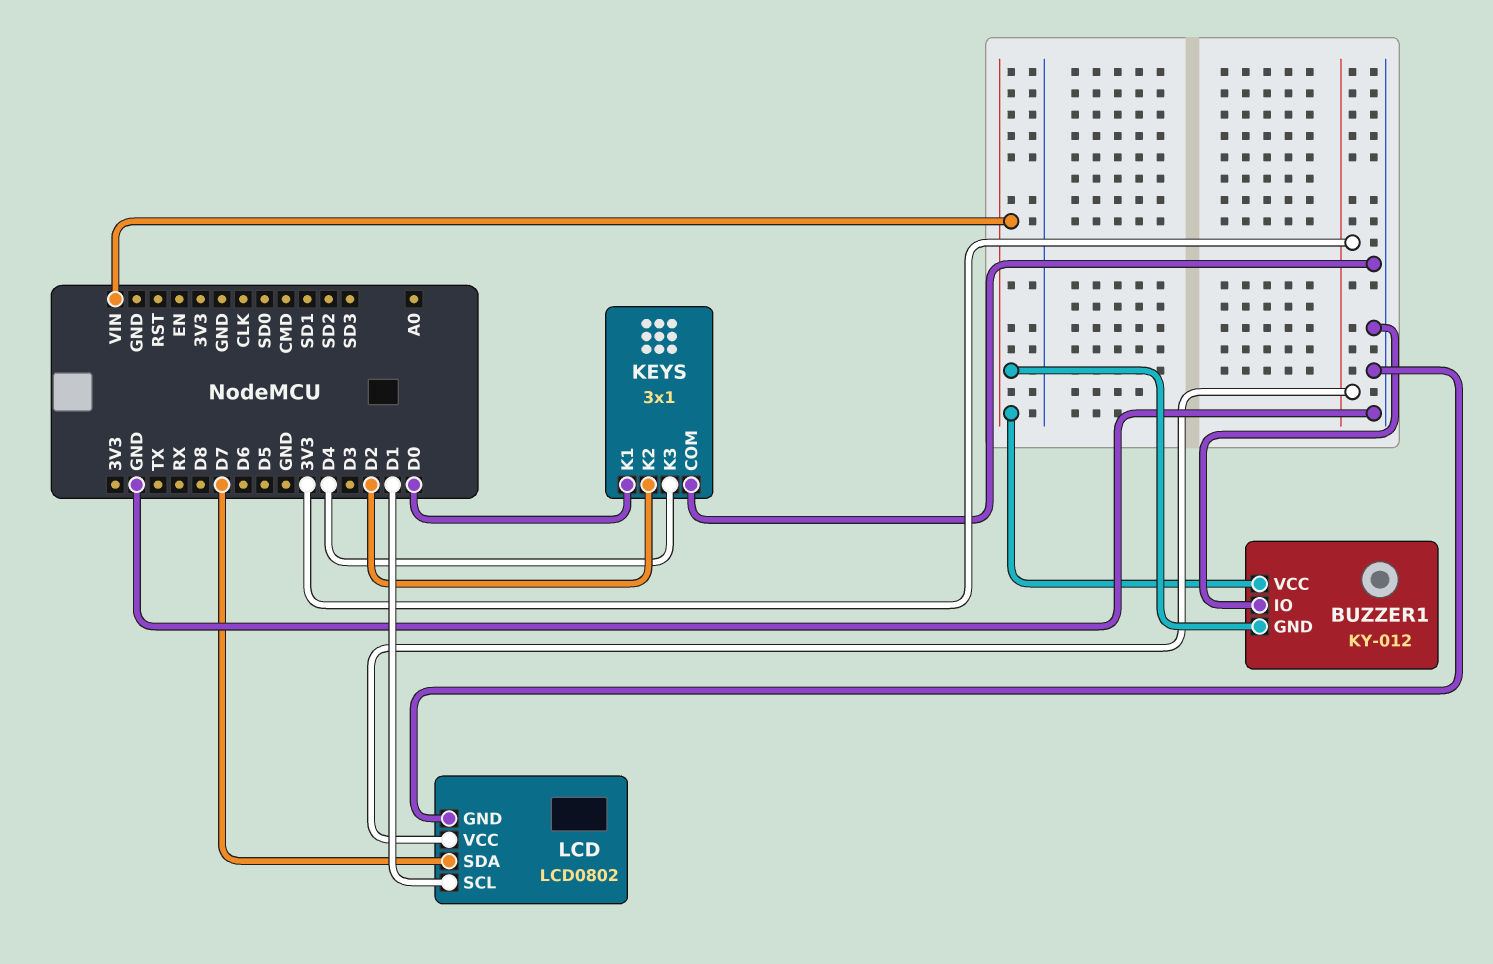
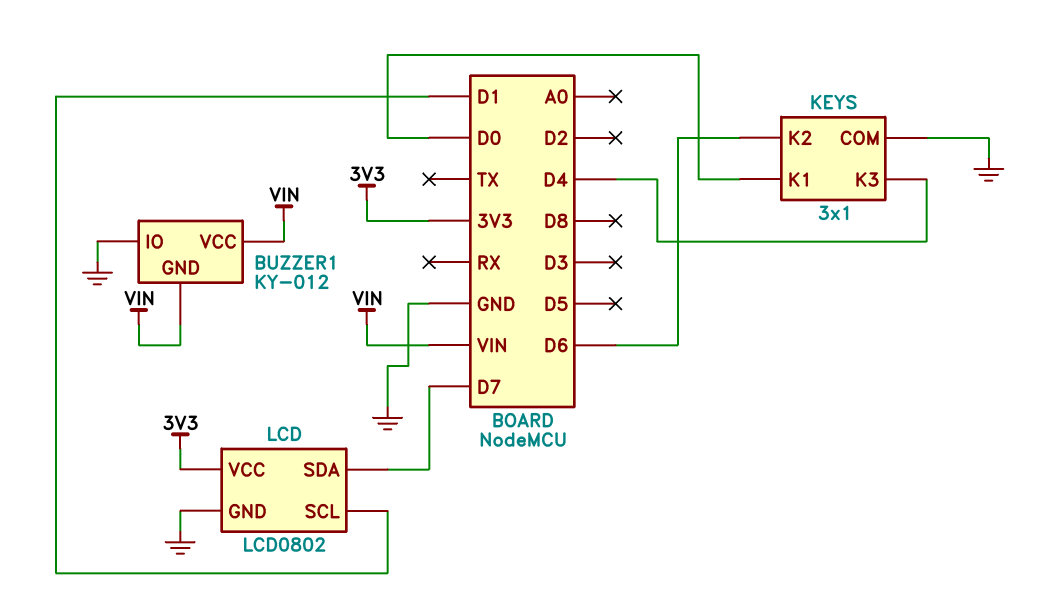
KEYS pin K2: D2 -> D6

